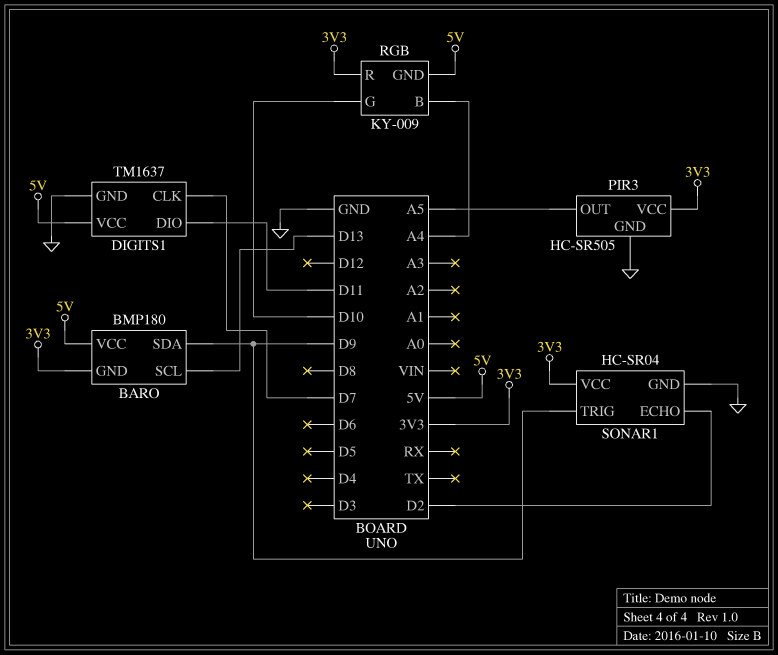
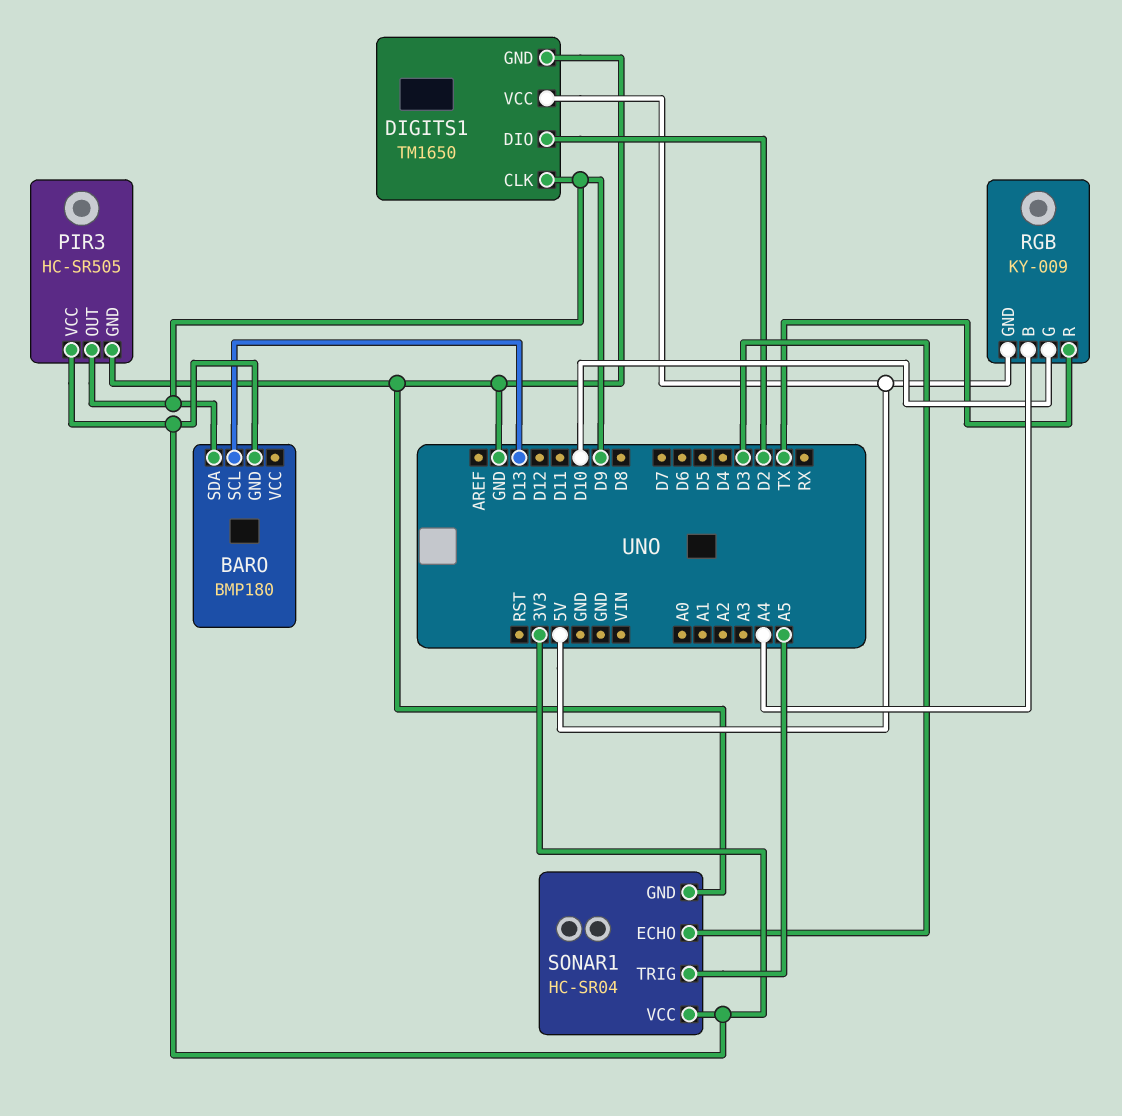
BARO pin VCC: 5V -> none
DIGITS1: TM1637 -> TM1650
DIGITS1 pin CLK: D7 -> D9
DIGITS1 pin DIO: D11 -> D2
PIR3 pin OUT: A5 -> D9
RGB pin R: 3V3 -> TX
SONAR1 pin ECHO: D2 -> D3
SONAR1 pin TRIG: D9 -> A5

